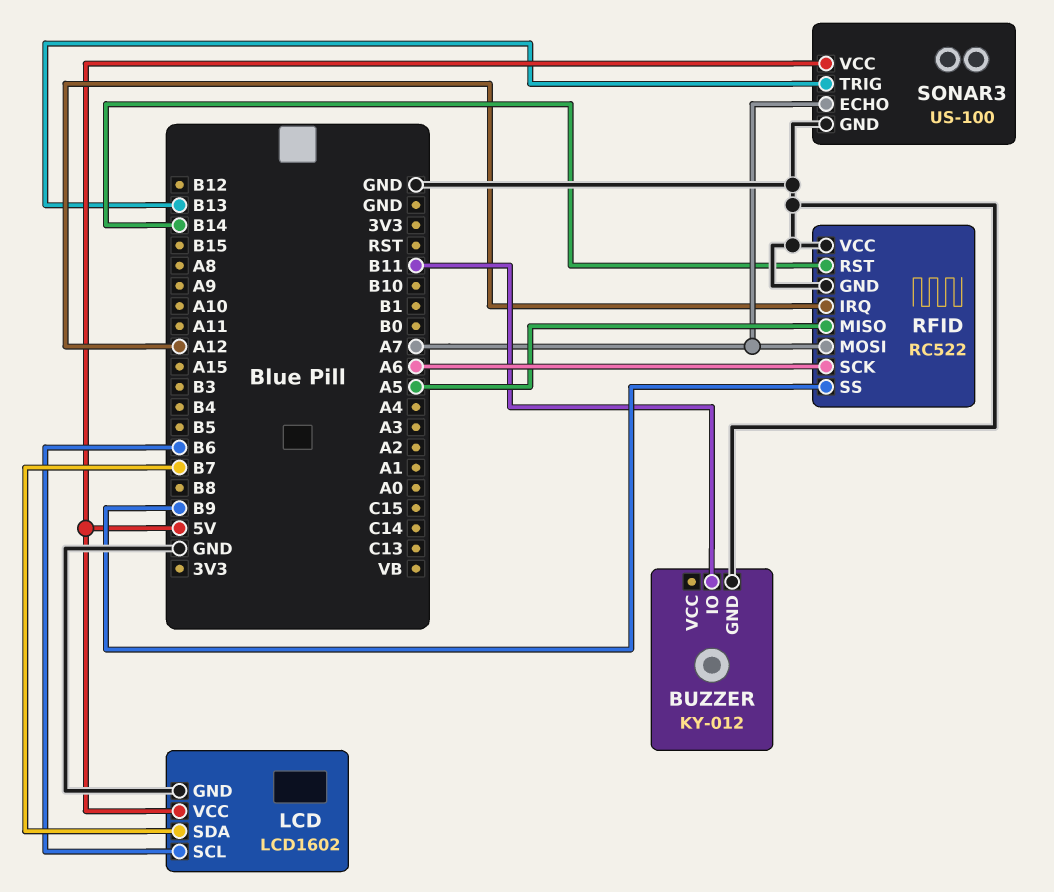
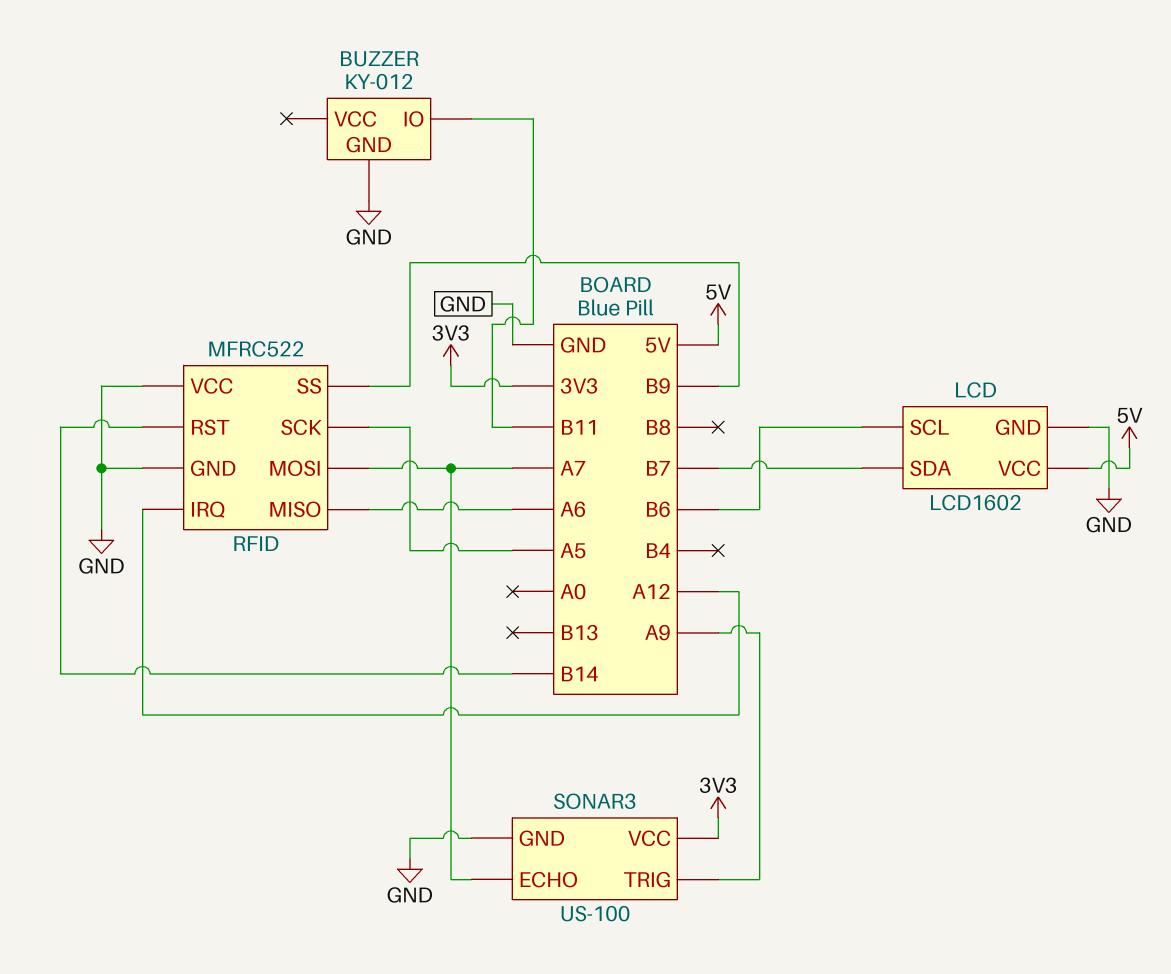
RFID: RC522 -> MFRC522
RFID pin MISO: A5 -> A6
RFID pin SCK: A6 -> A5
SONAR3 pin TRIG: B13 -> A9
SONAR3 pin VCC: 5V -> 3V3

